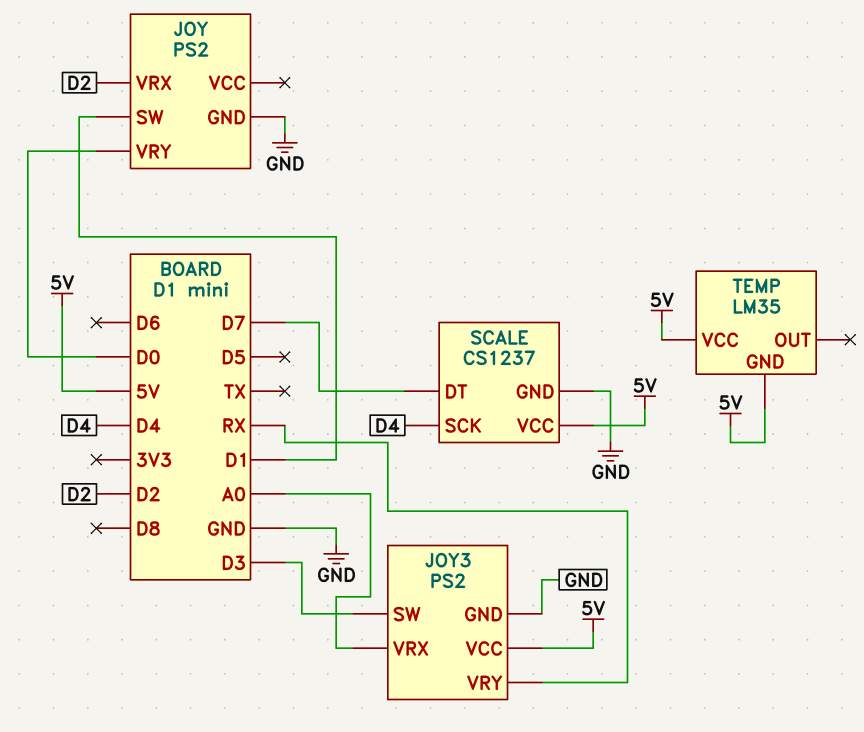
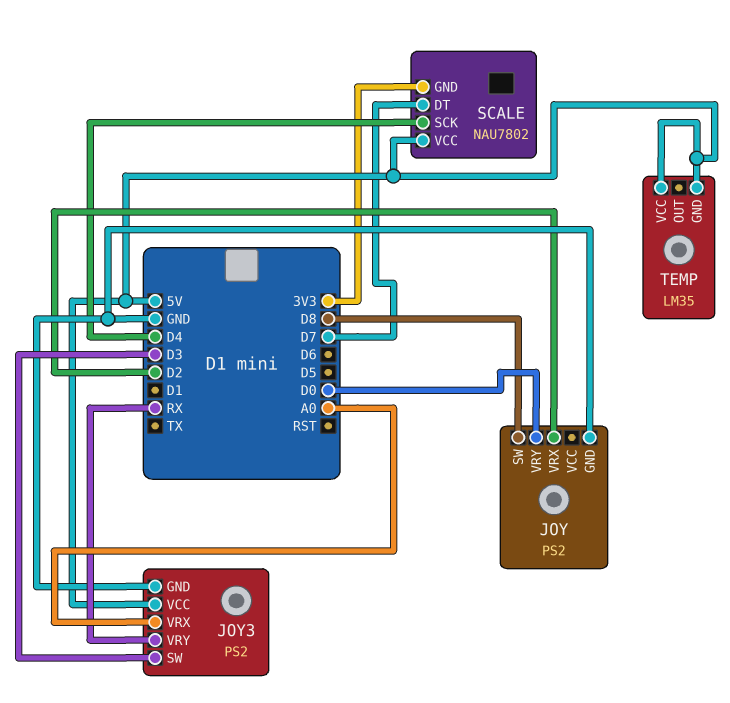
JOY pin SW: D1 -> D8
SCALE: CS1237 -> NAU7802
SCALE pin GND: GND -> 3V3

